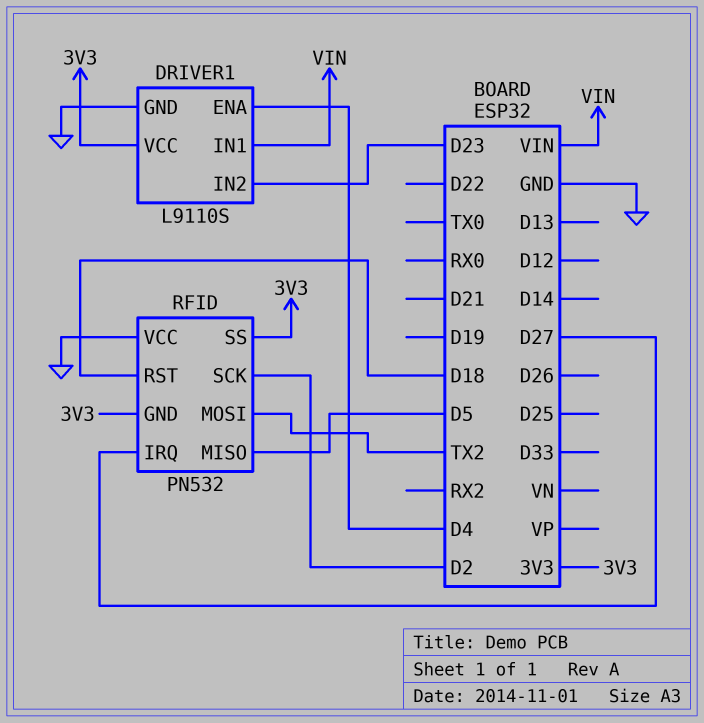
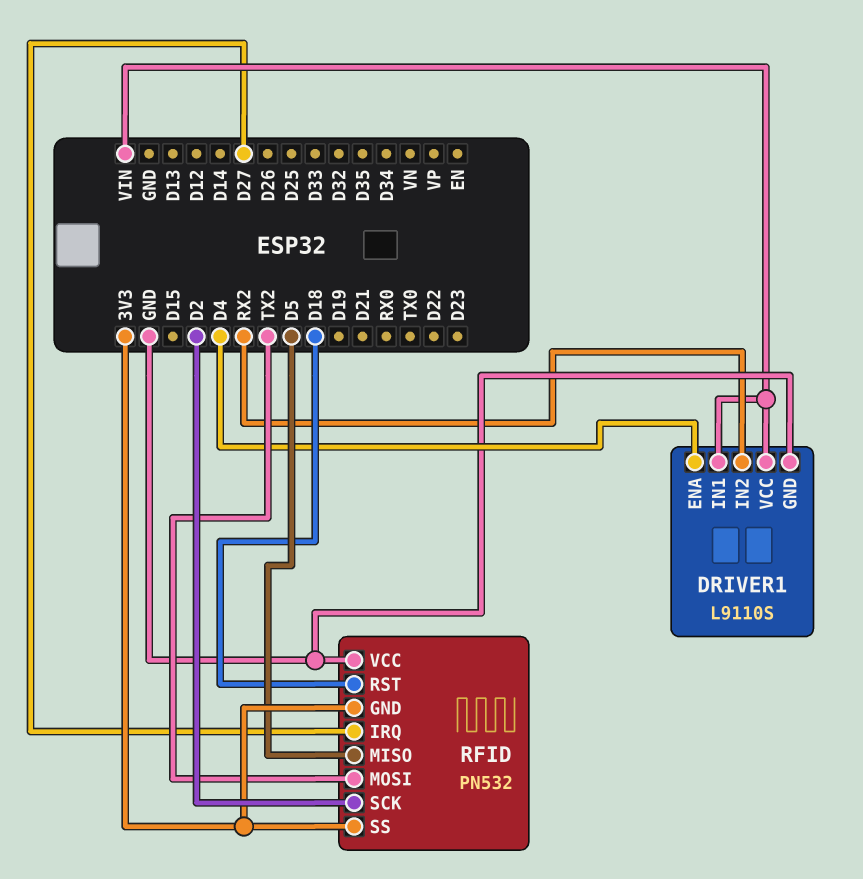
DRIVER1 pin IN2: D23 -> RX2
DRIVER1 pin VCC: 3V3 -> VIN

